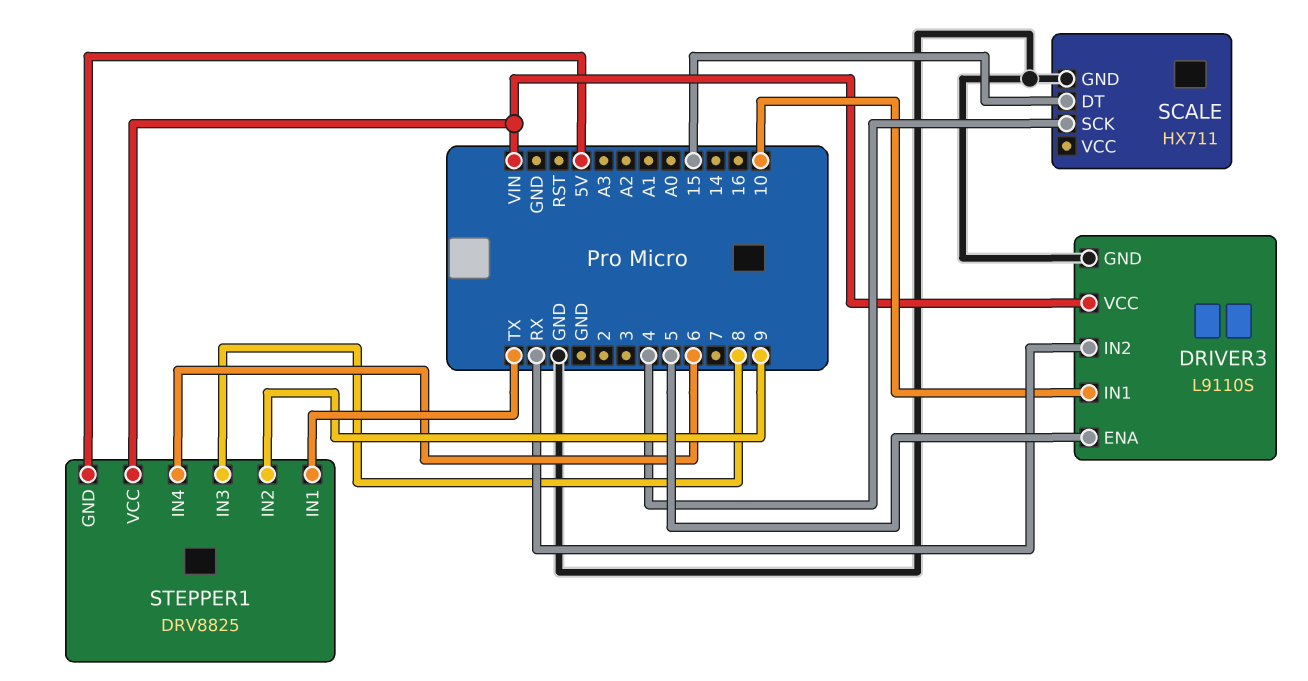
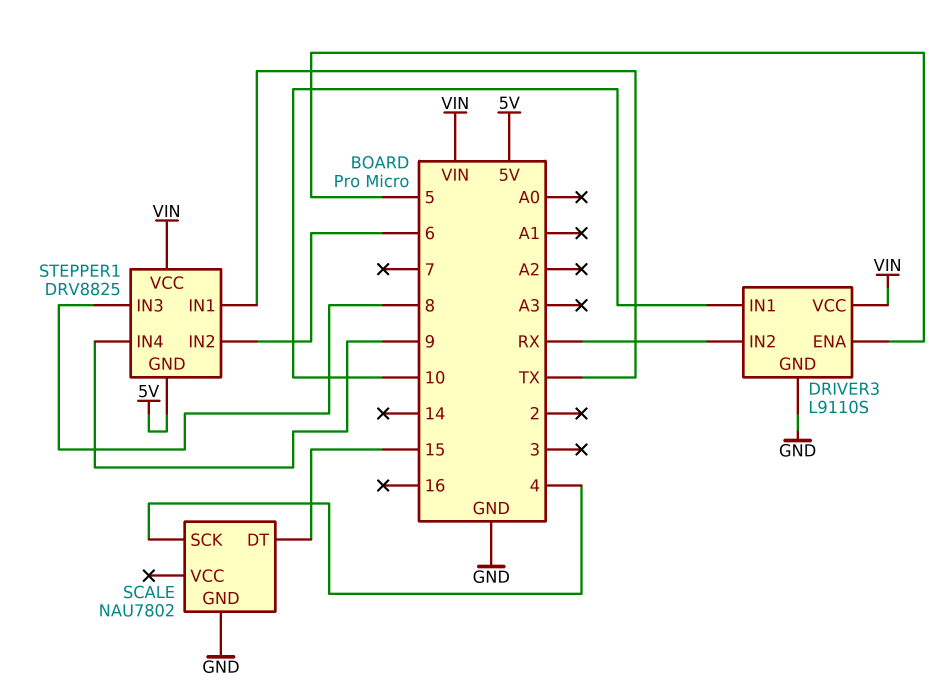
SCALE: HX711 -> NAU7802
STEPPER1 pin IN2: 9 -> 6
STEPPER1 pin IN4: 6 -> 9

